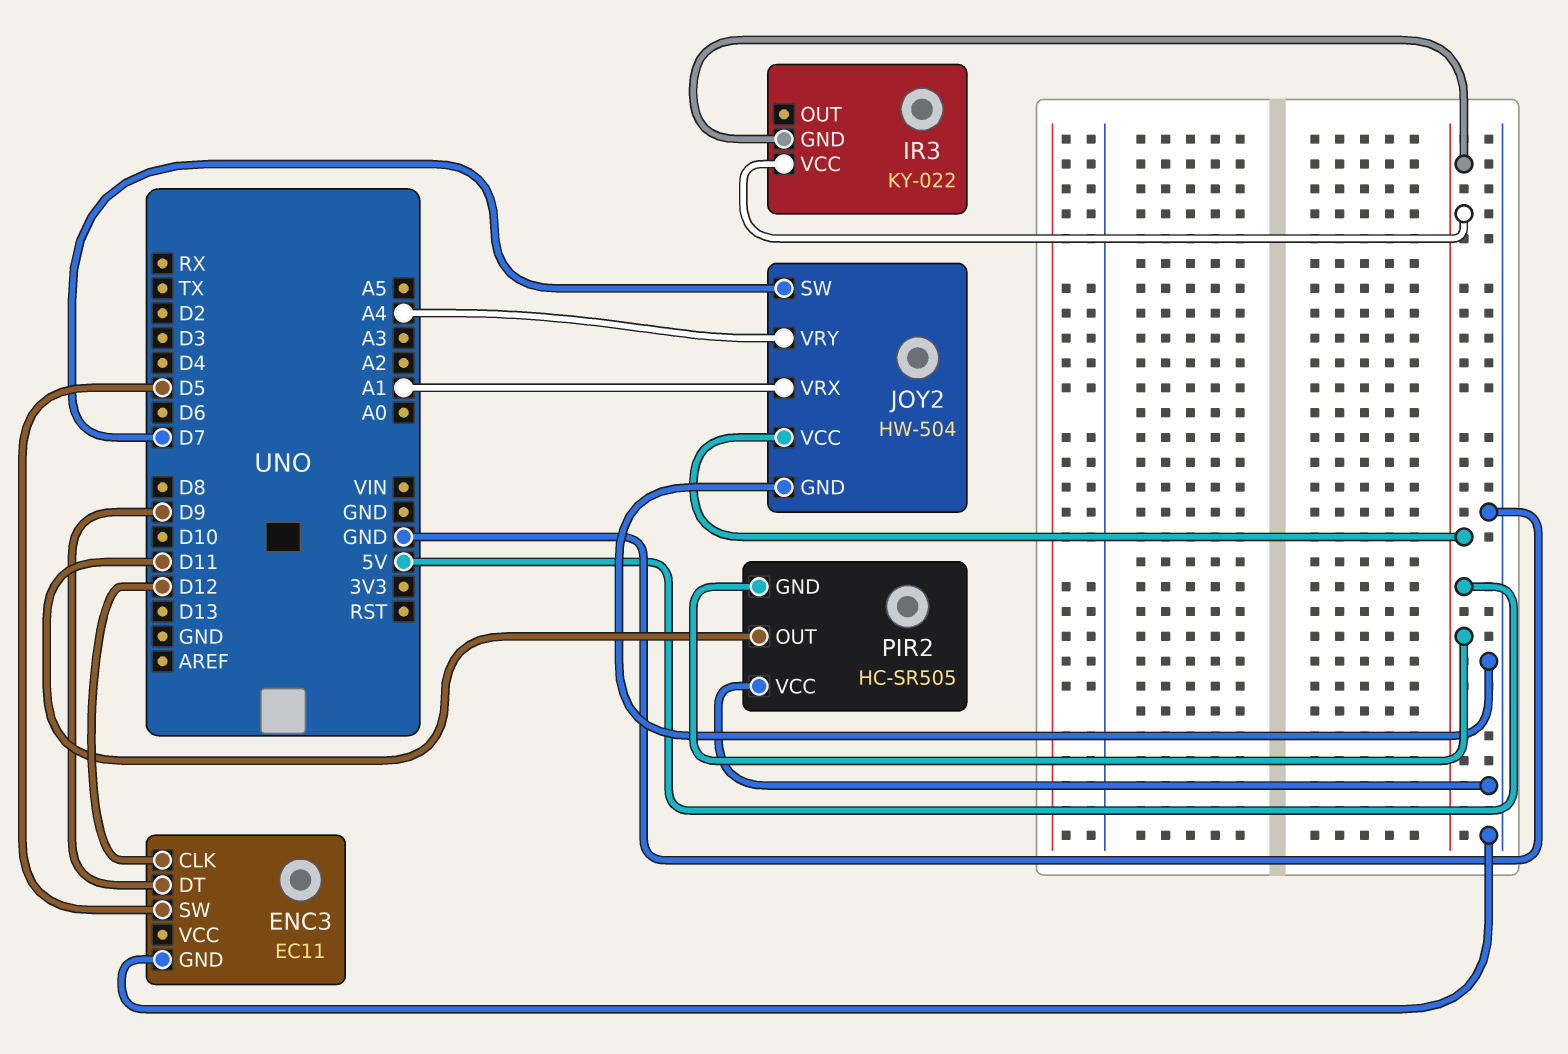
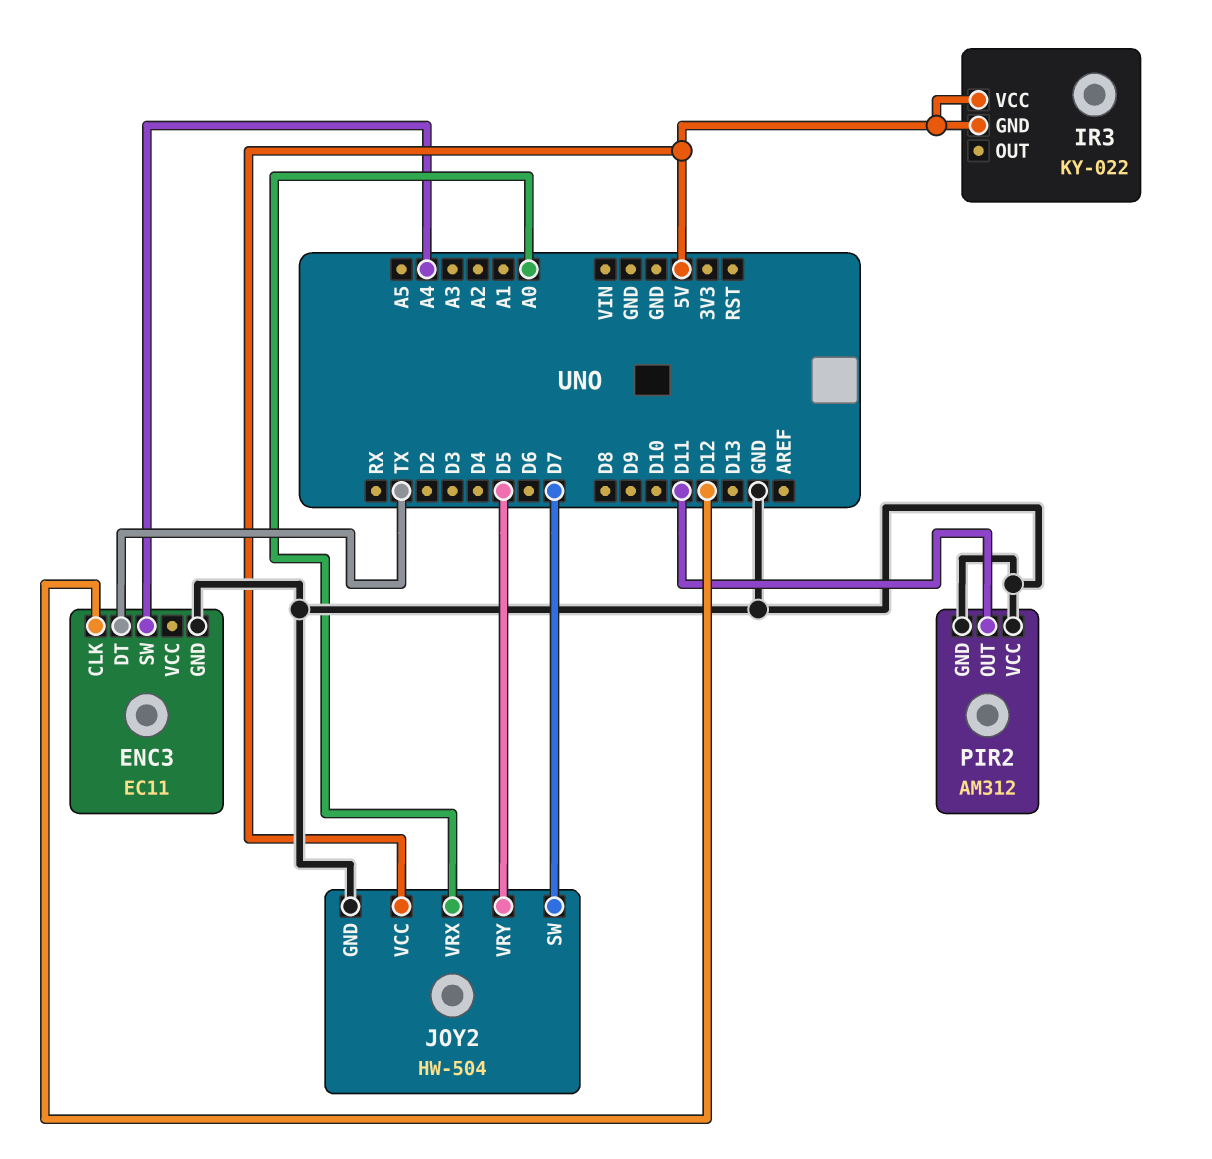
ENC3 pin DT: D9 -> TX
ENC3 pin SW: D5 -> A4
JOY2 pin VRX: A1 -> A0
JOY2 pin VRY: A4 -> D5
PIR2: HC-SR505 -> AM312
PIR2 pin GND: 5V -> GND

